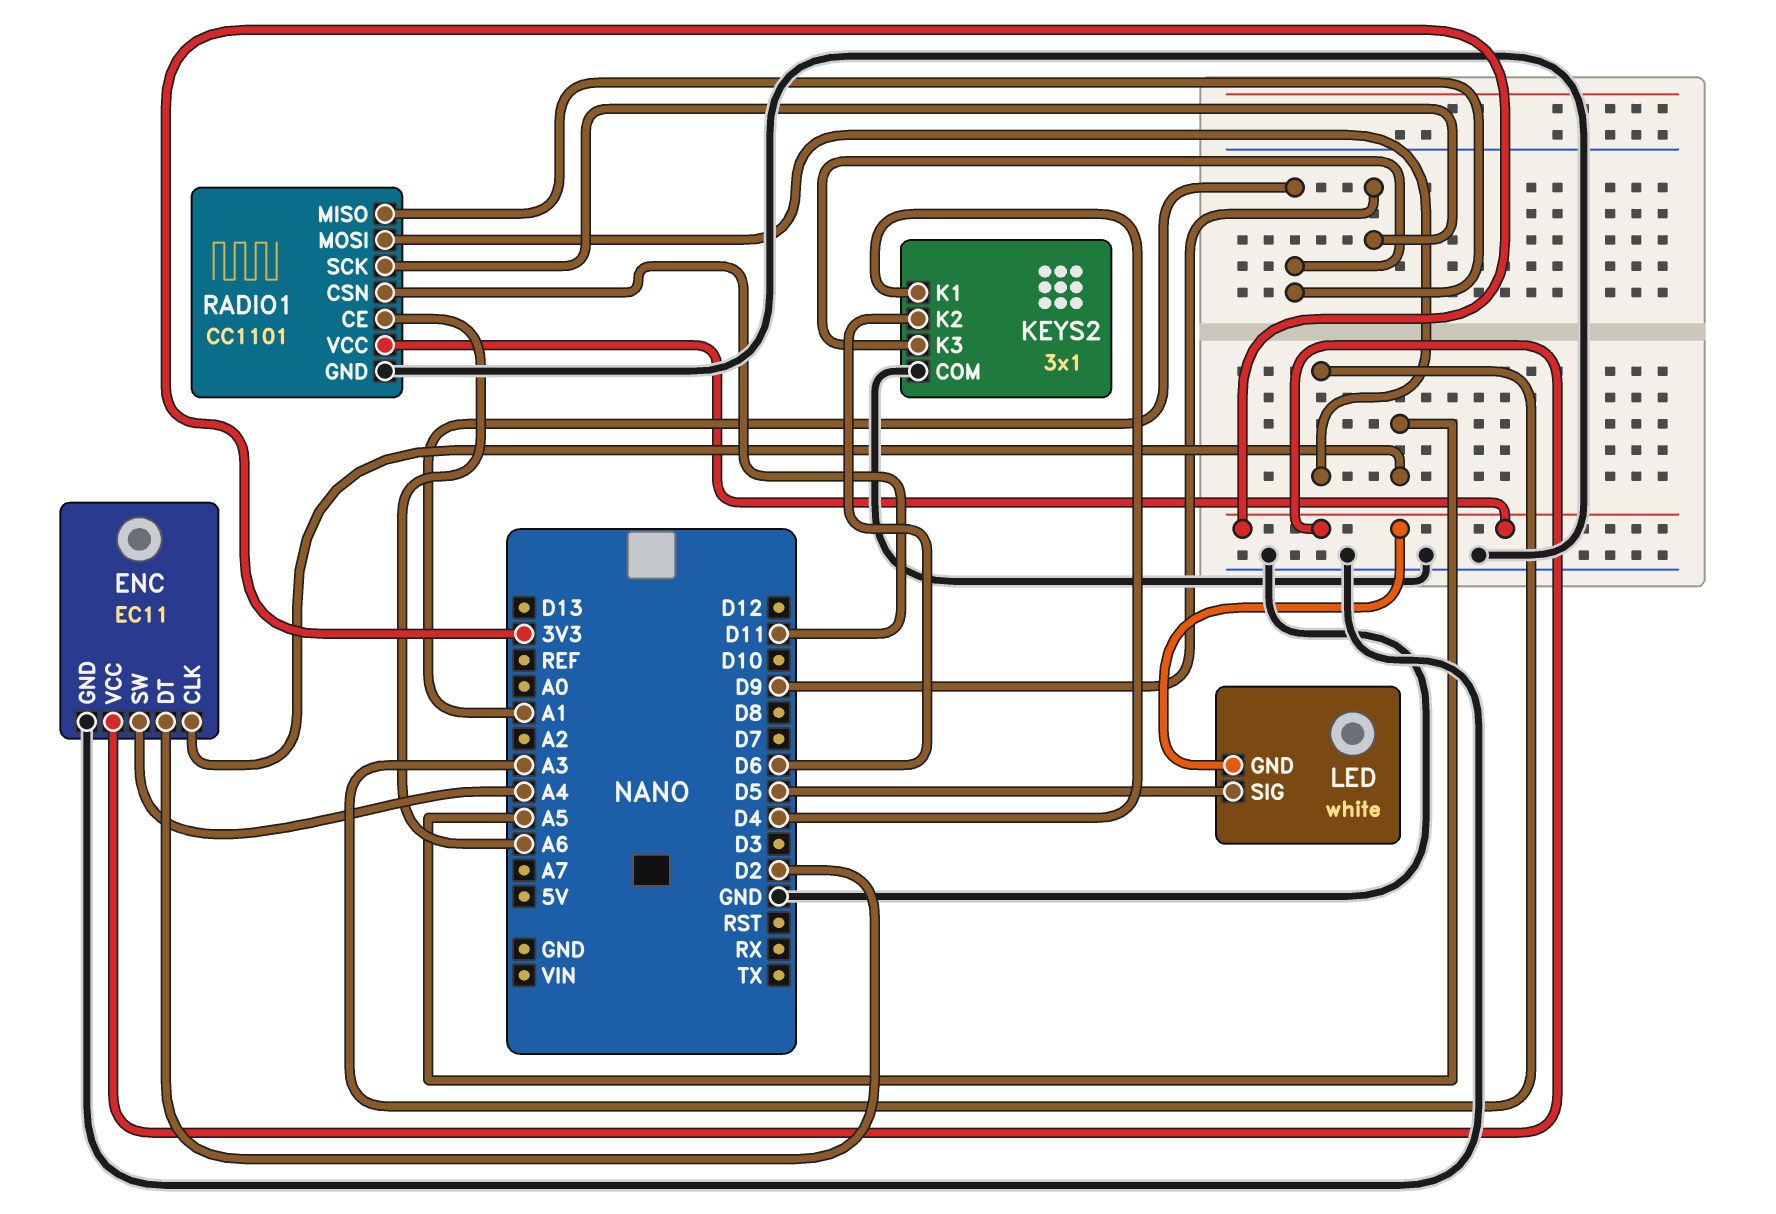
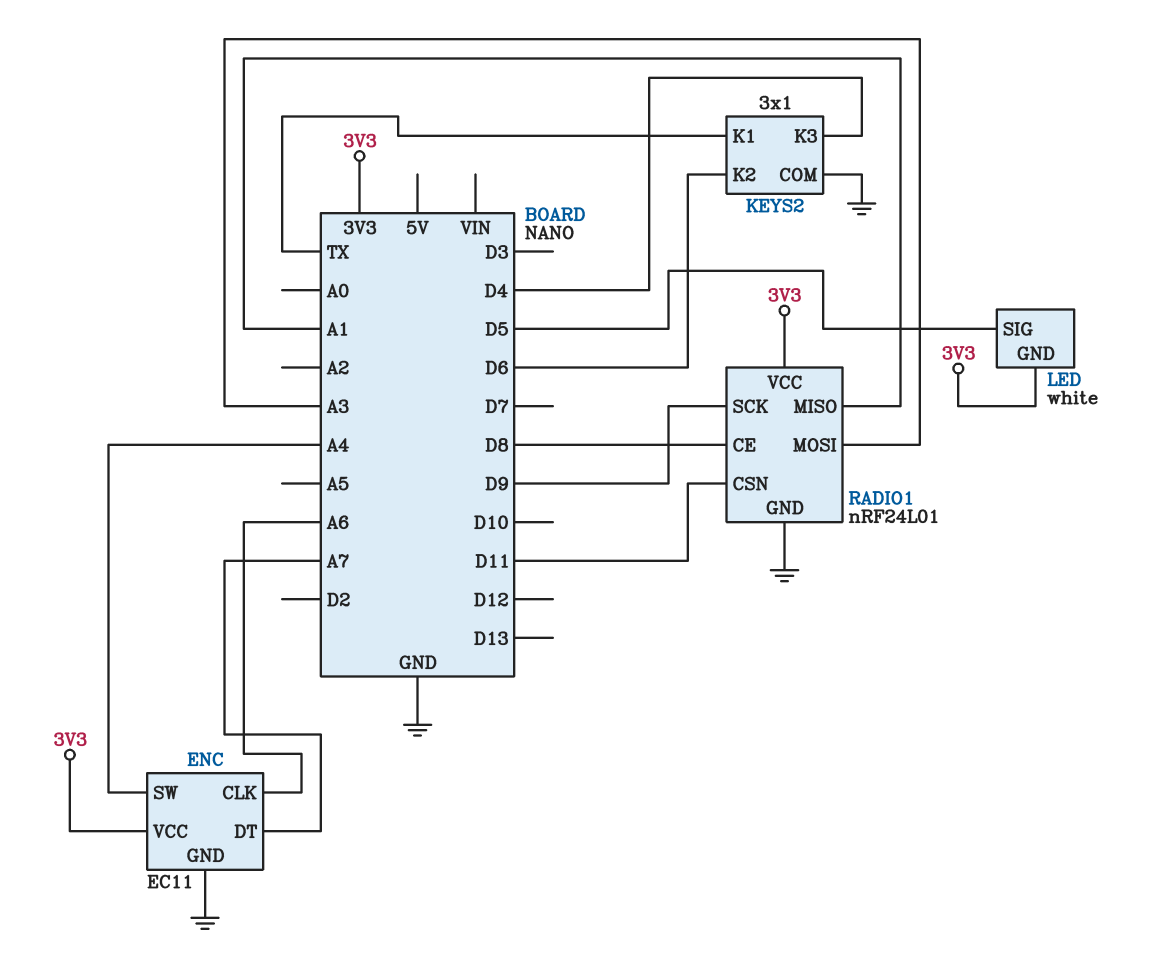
ENC pin CLK: A5 -> A6
ENC pin DT: D2 -> A7
KEYS2 pin K1: D4 -> TX
KEYS2 pin K3: A1 -> D4
RADIO1: CC1101 -> nRF24L01
RADIO1 pin CE: A6 -> D8

